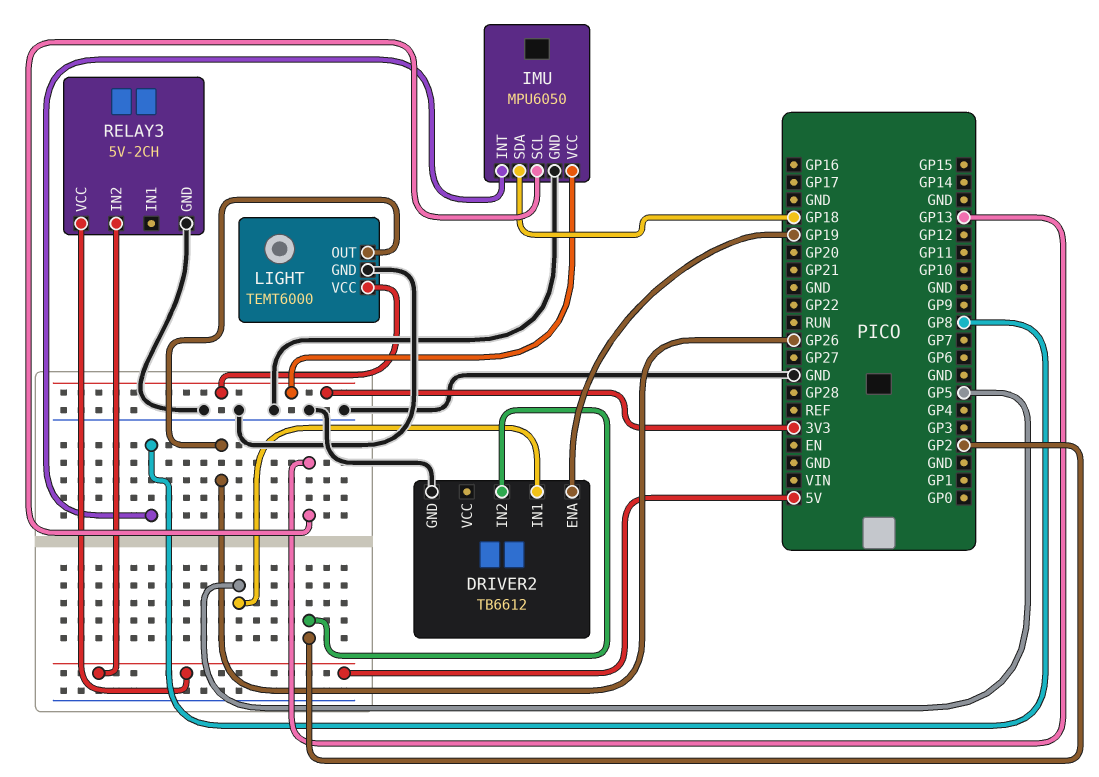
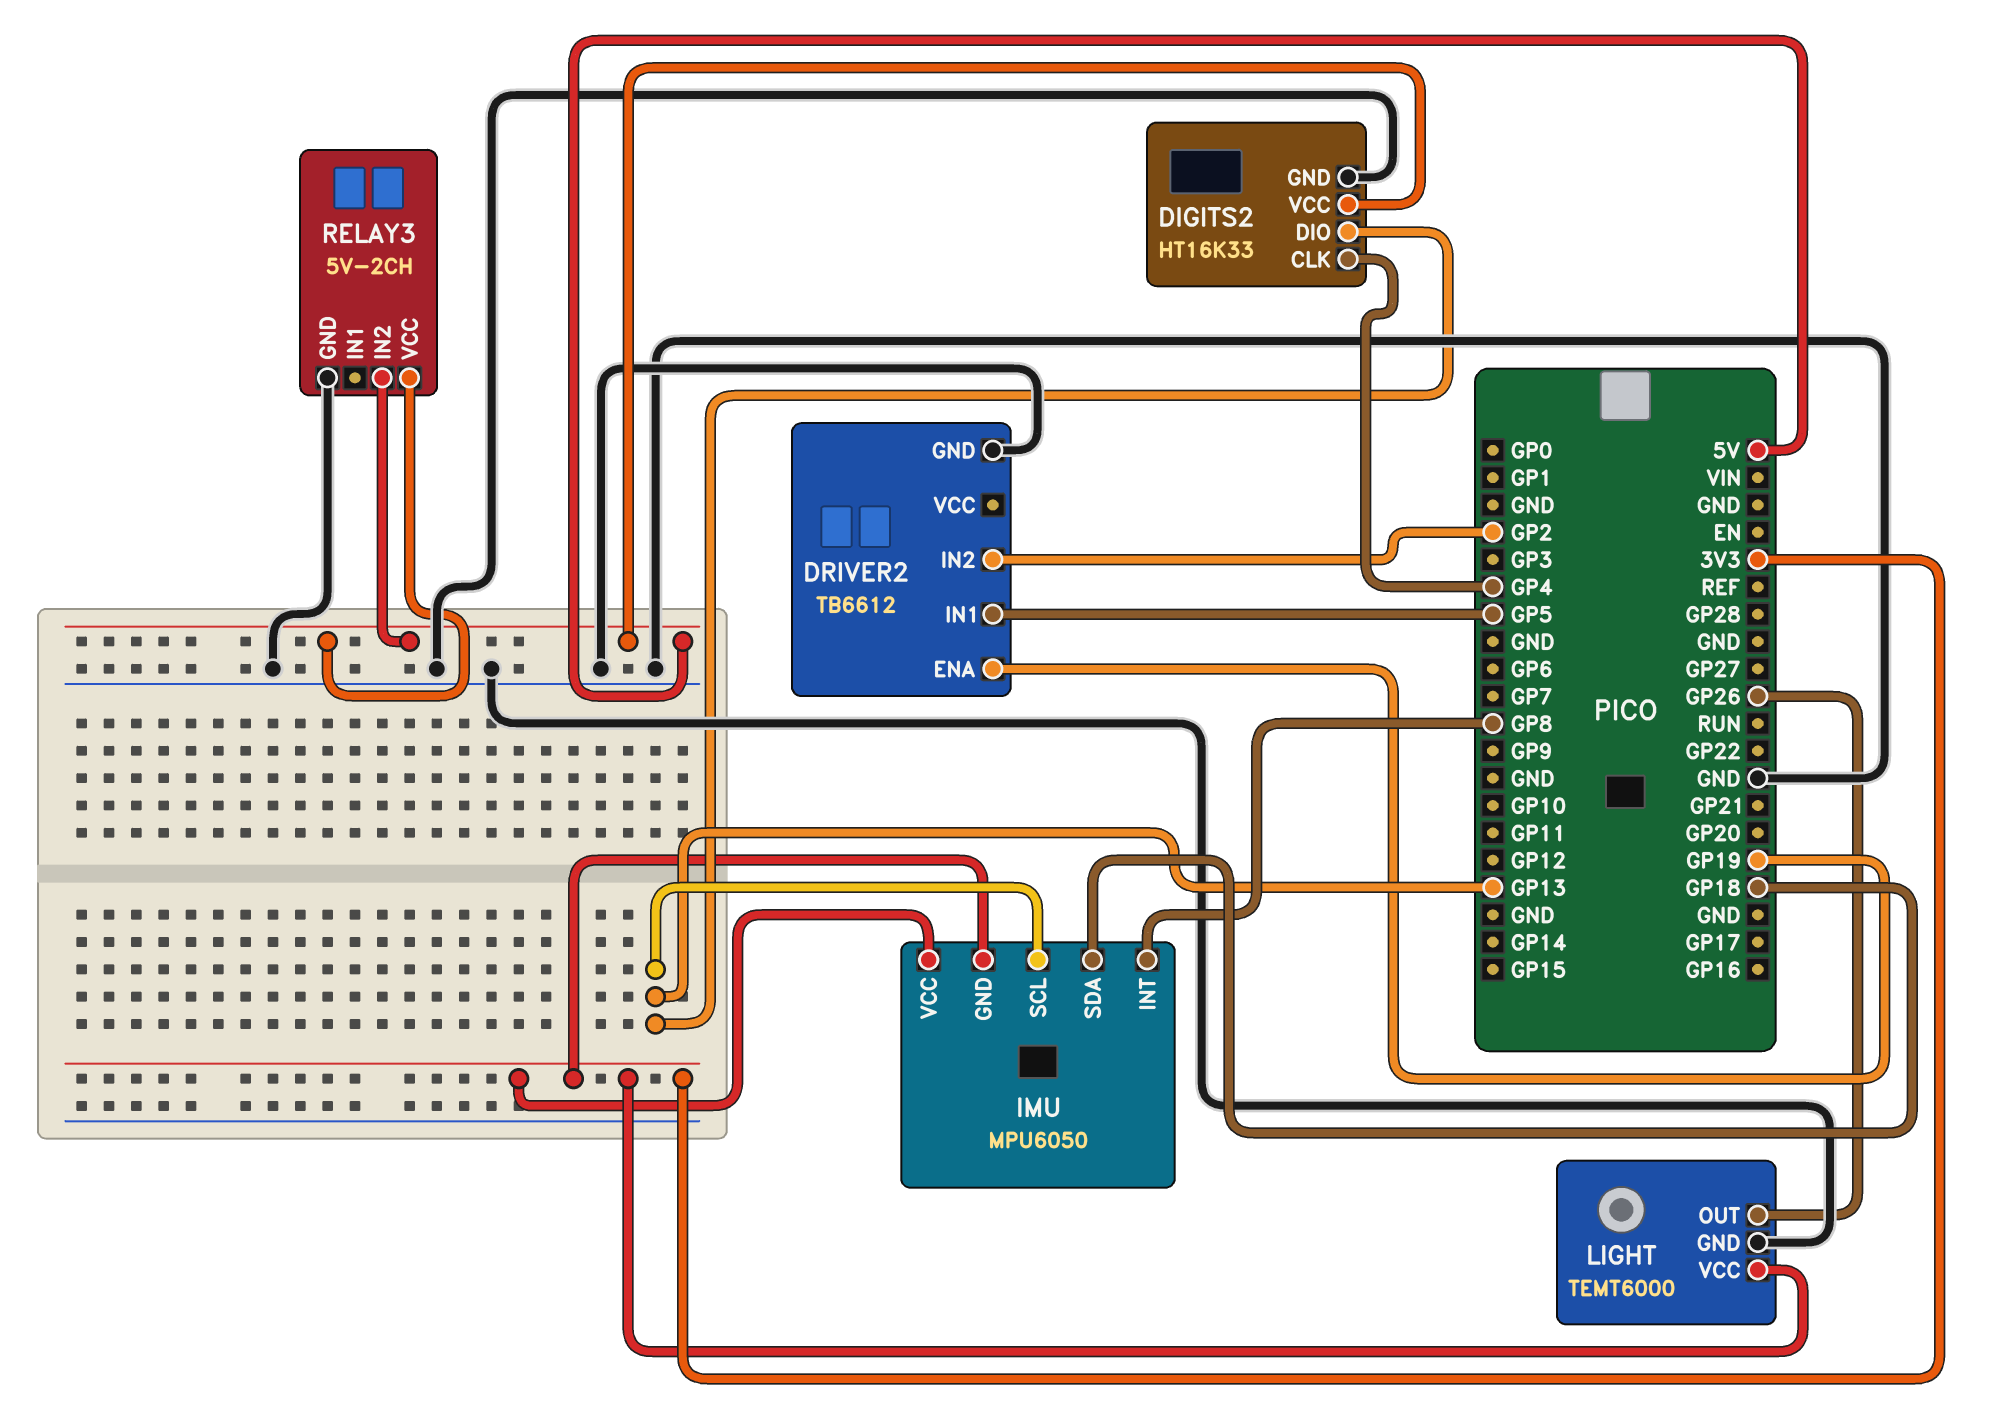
DIGITS2: none -> HT16K33
DIGITS2 pin CLK: none -> GP4
DIGITS2 pin DIO: none -> GP13
DIGITS2 pin GND: none -> GND
DIGITS2 pin VCC: none -> 5V
IMU pin GND: GND -> 3V3

